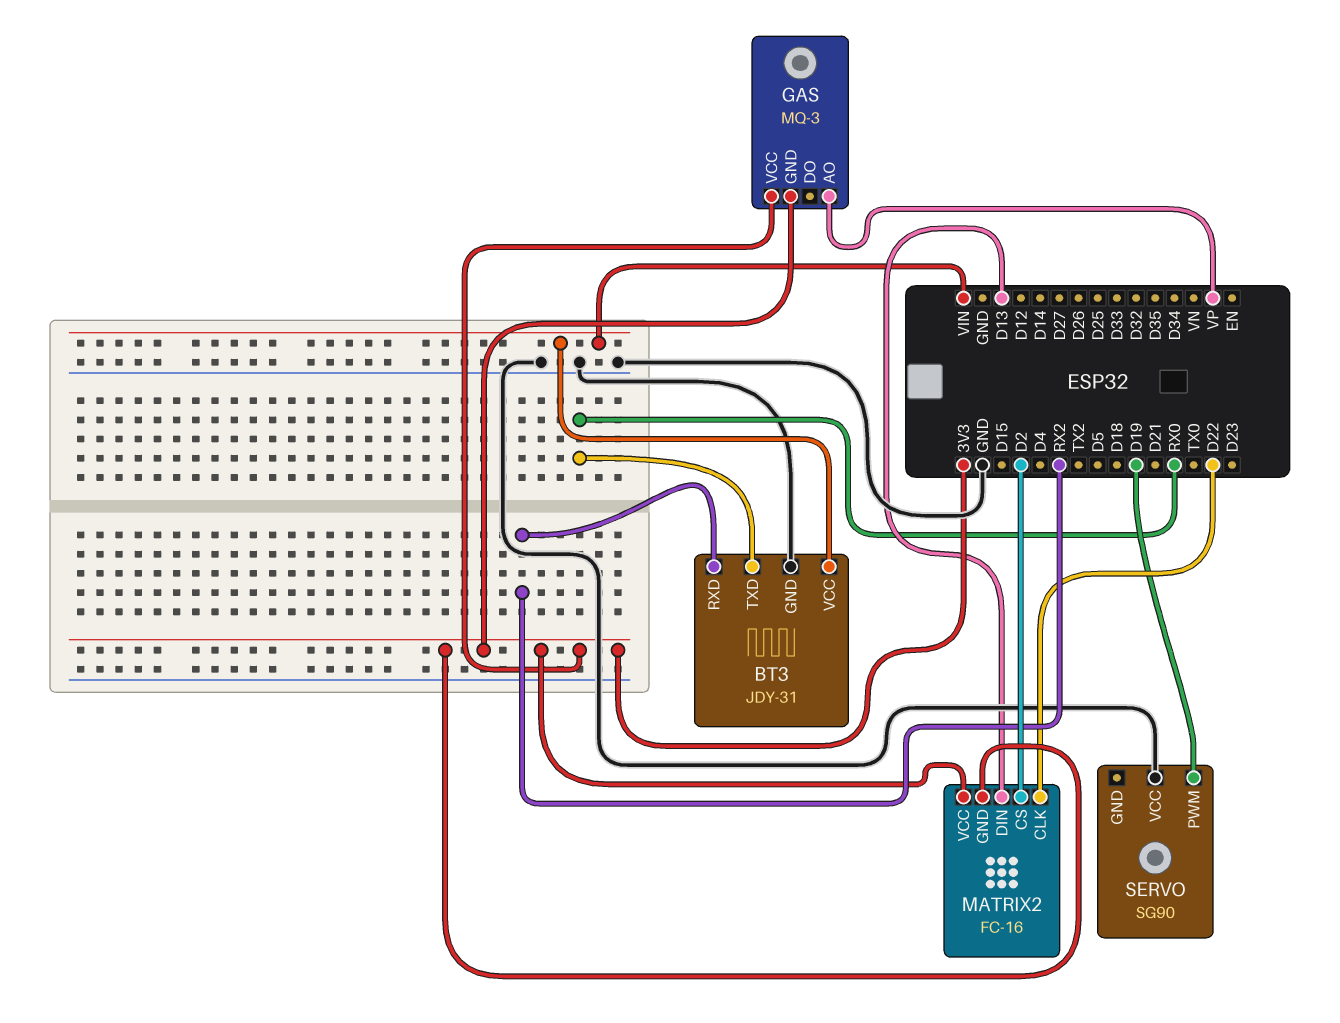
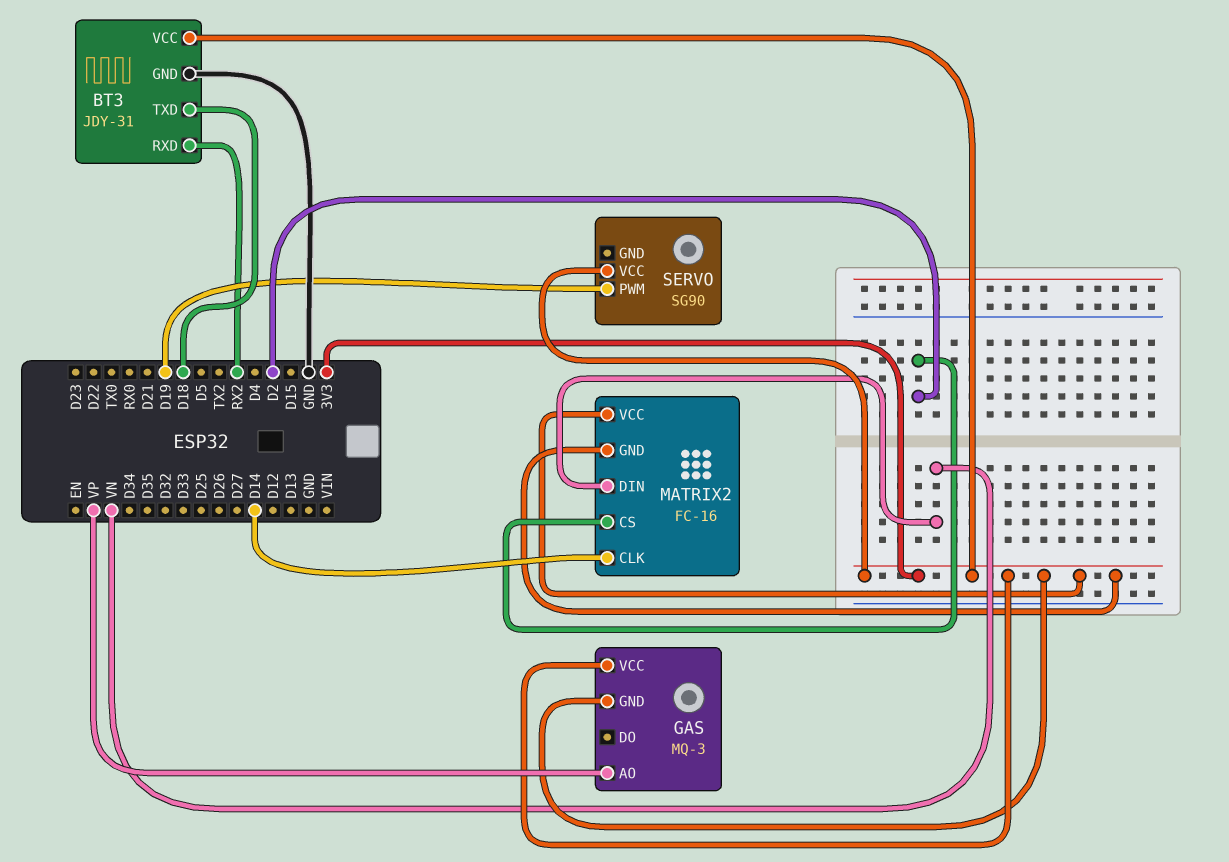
BT3 pin TXD: RX0 -> D18
BT3 pin VCC: VIN -> 3V3
MATRIX2 pin CLK: D22 -> D14
MATRIX2 pin DIN: D13 -> VN
SERVO pin VCC: GND -> 3V3

